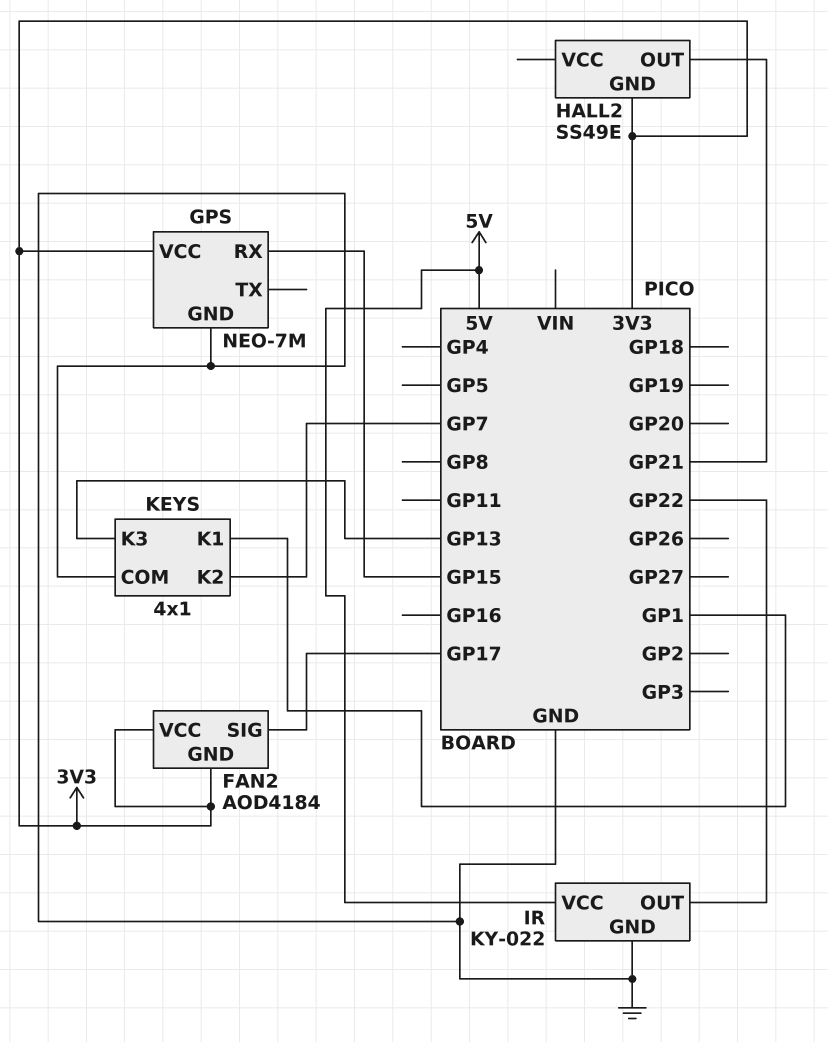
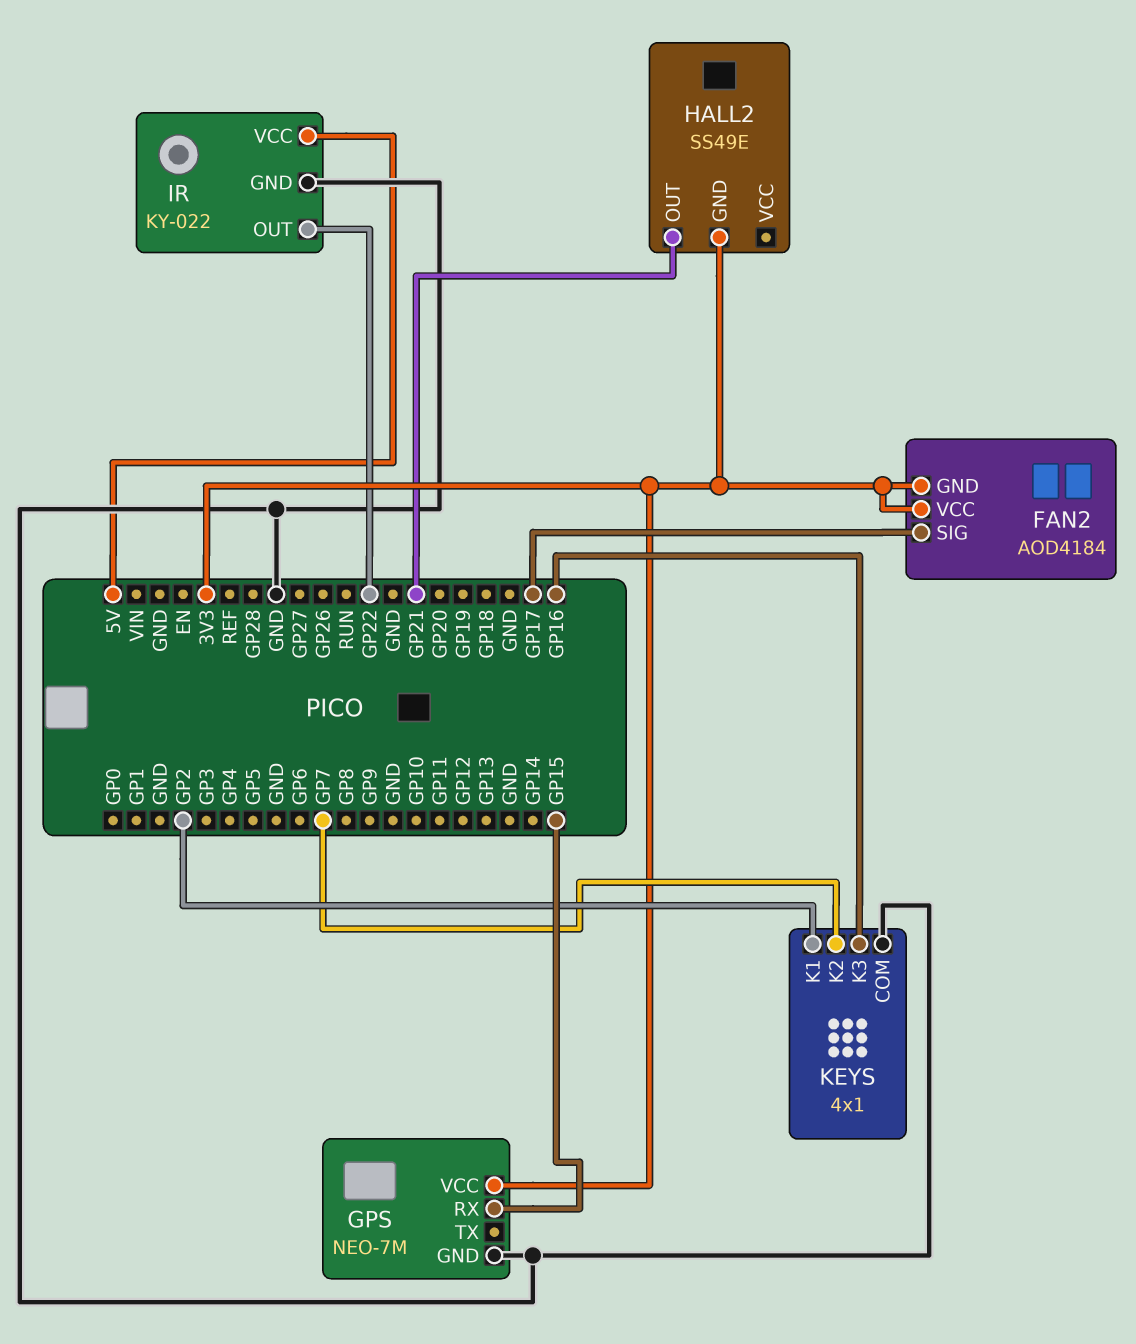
KEYS pin K1: GP1 -> GP2
KEYS pin K3: GP13 -> GP16

